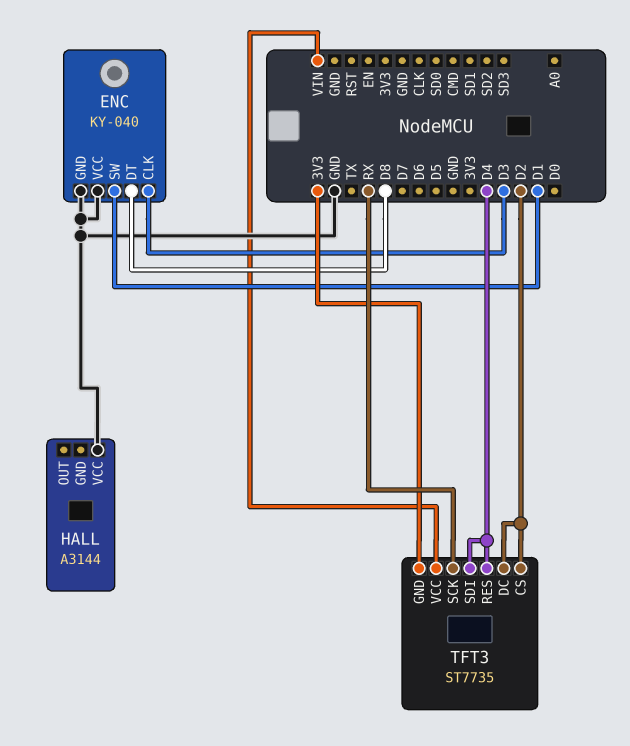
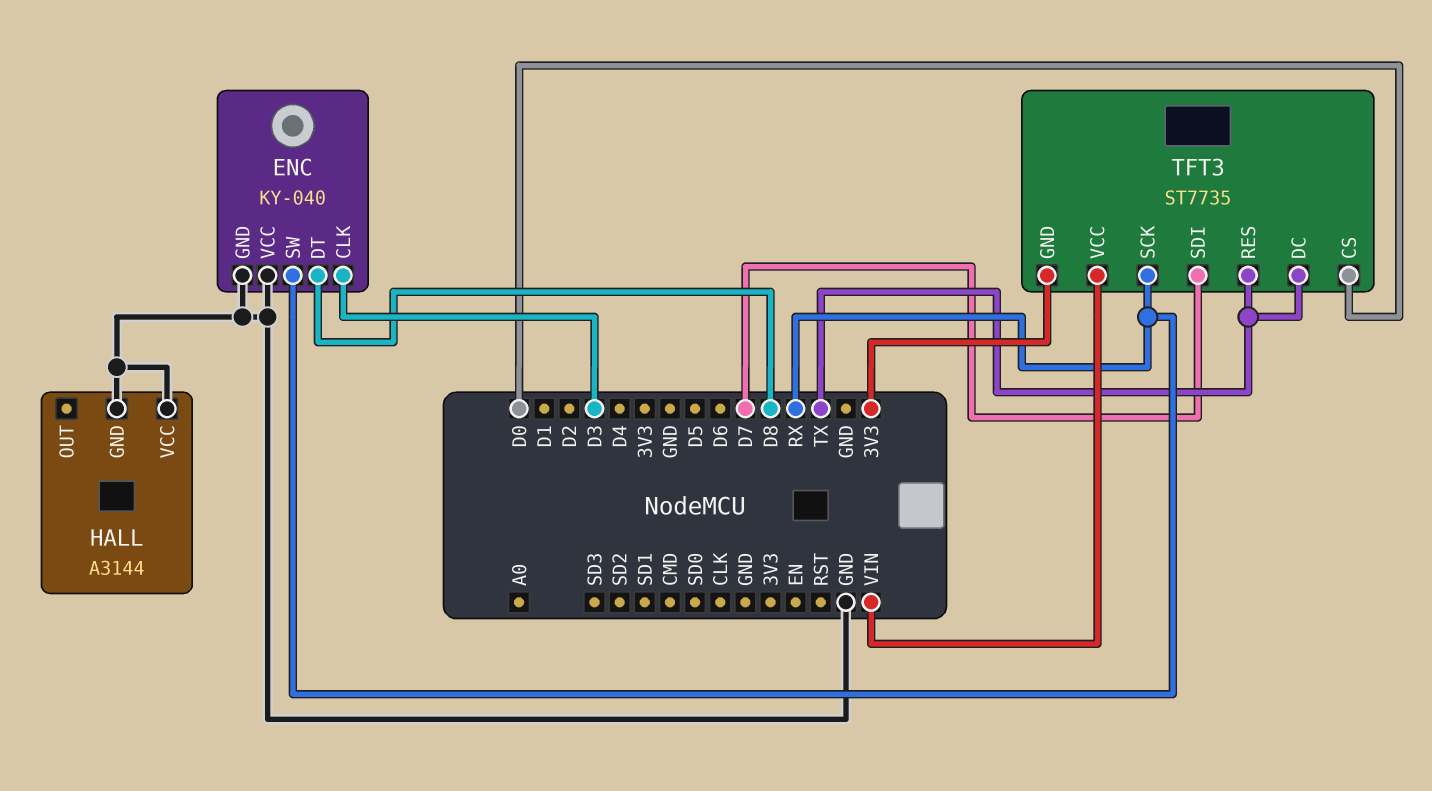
ENC pin SW: D1 -> RX
HALL pin GND: none -> GND
TFT3 pin CS: D2 -> D0
TFT3 pin DC: D2 -> TX
TFT3 pin RES: D4 -> TX
TFT3 pin SDI: D4 -> D7

